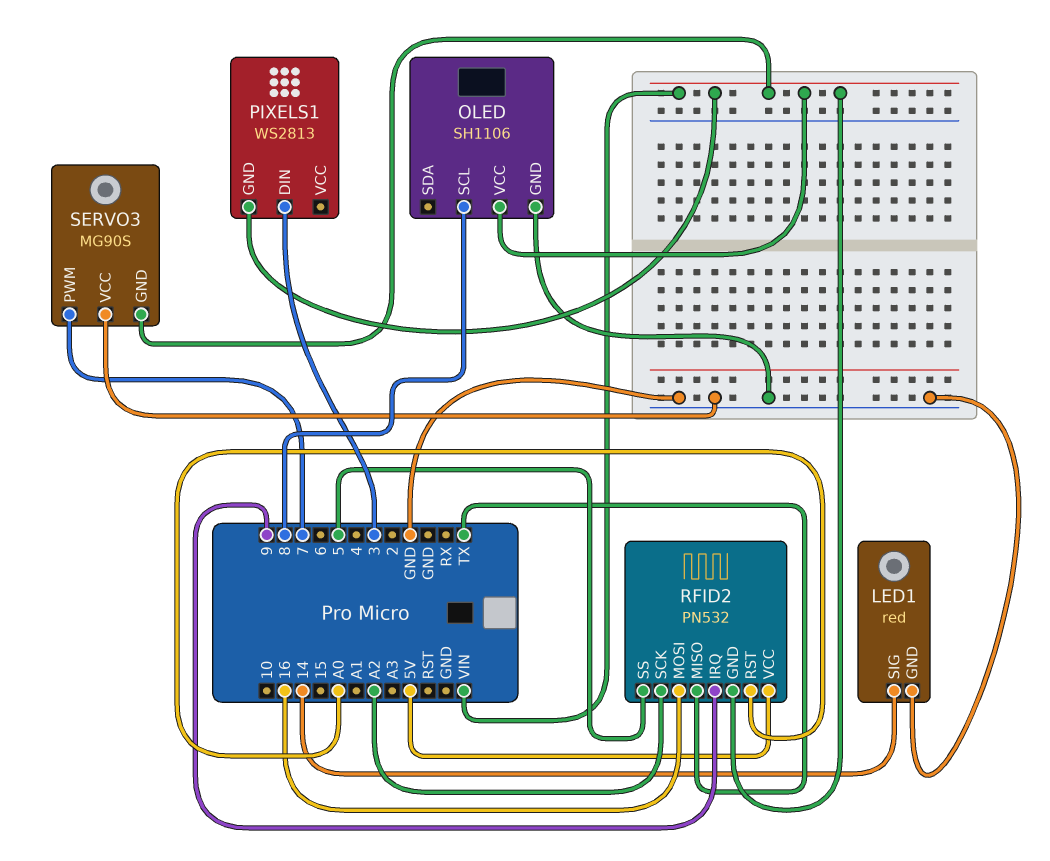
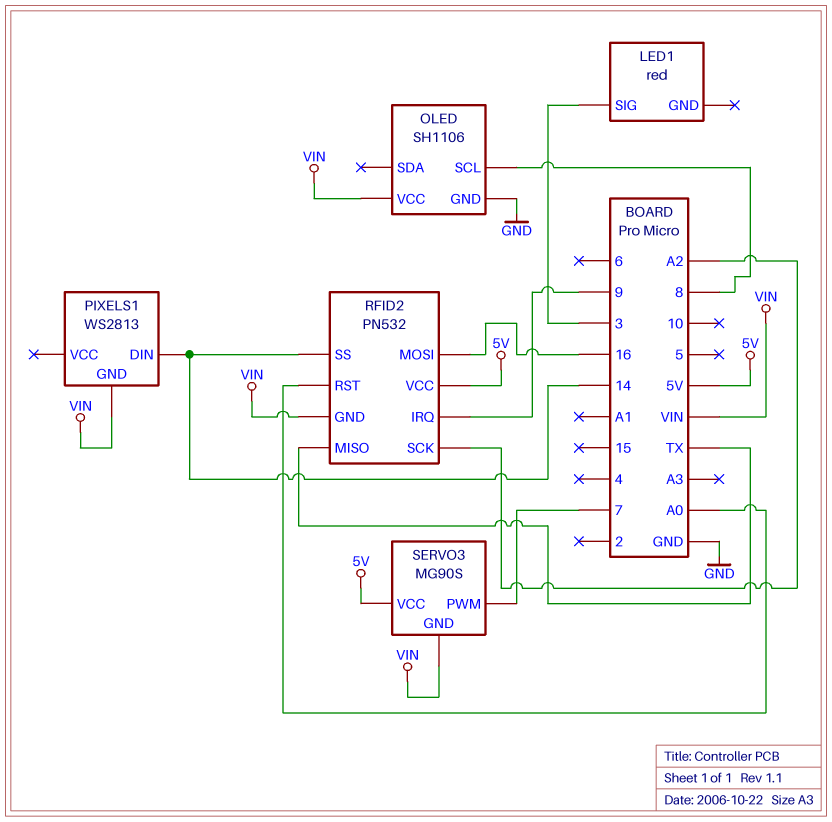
LED1 pin GND: GND -> none
LED1 pin SIG: 14 -> 3
PIXELS1 pin DIN: 3 -> 14
RFID2 pin SS: 5 -> 14
SERVO3 pin VCC: GND -> 5V

